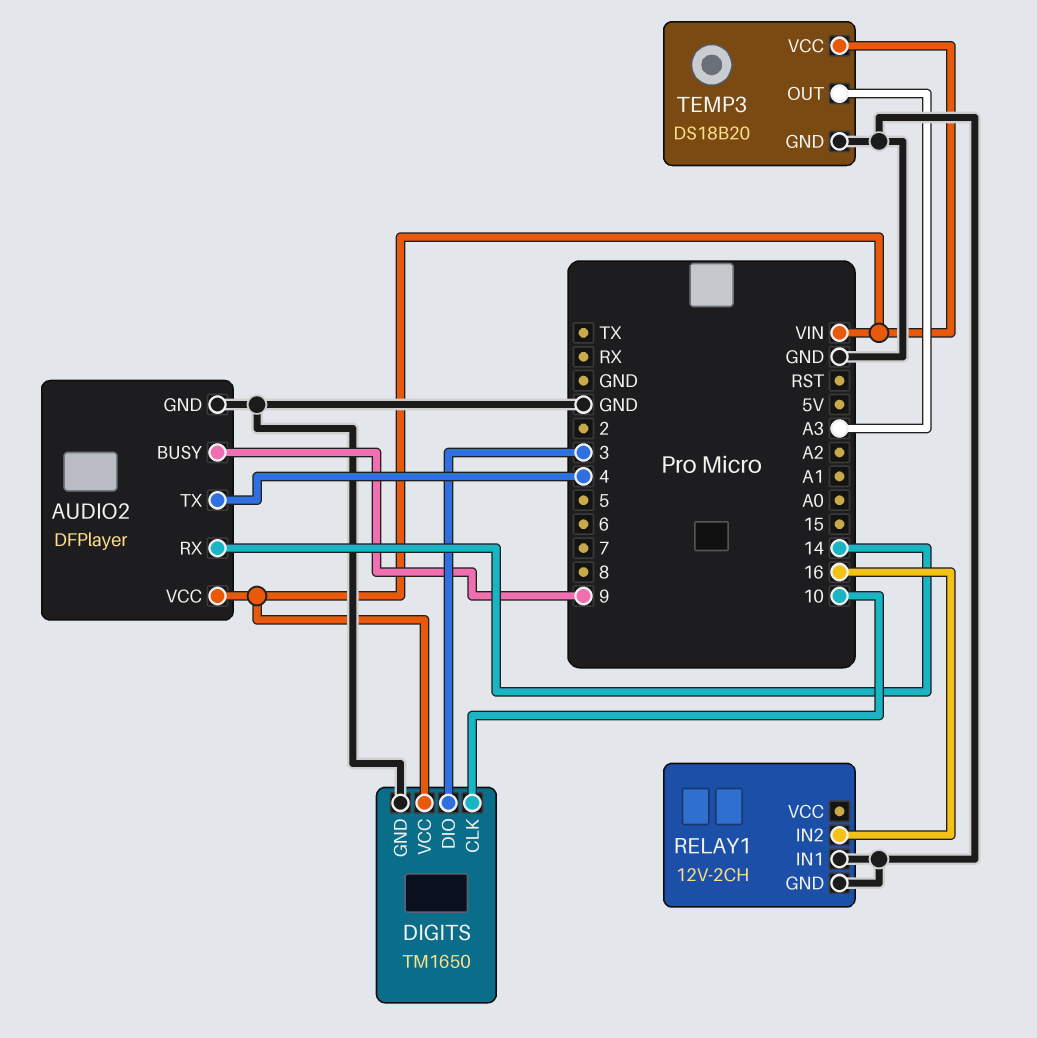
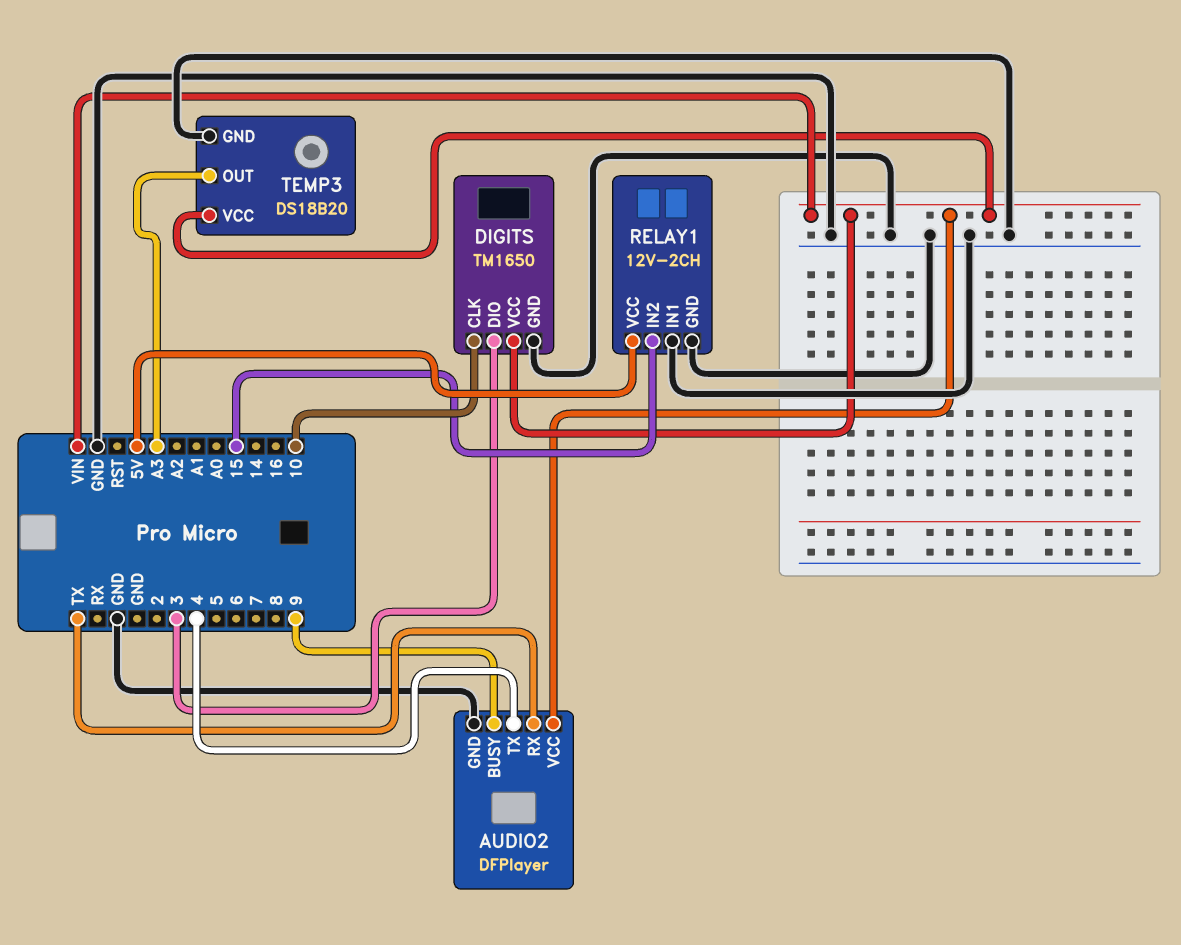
AUDIO2 pin RX: 14 -> TX
RELAY1 pin IN2: 16 -> 15
RELAY1 pin VCC: none -> 5V

